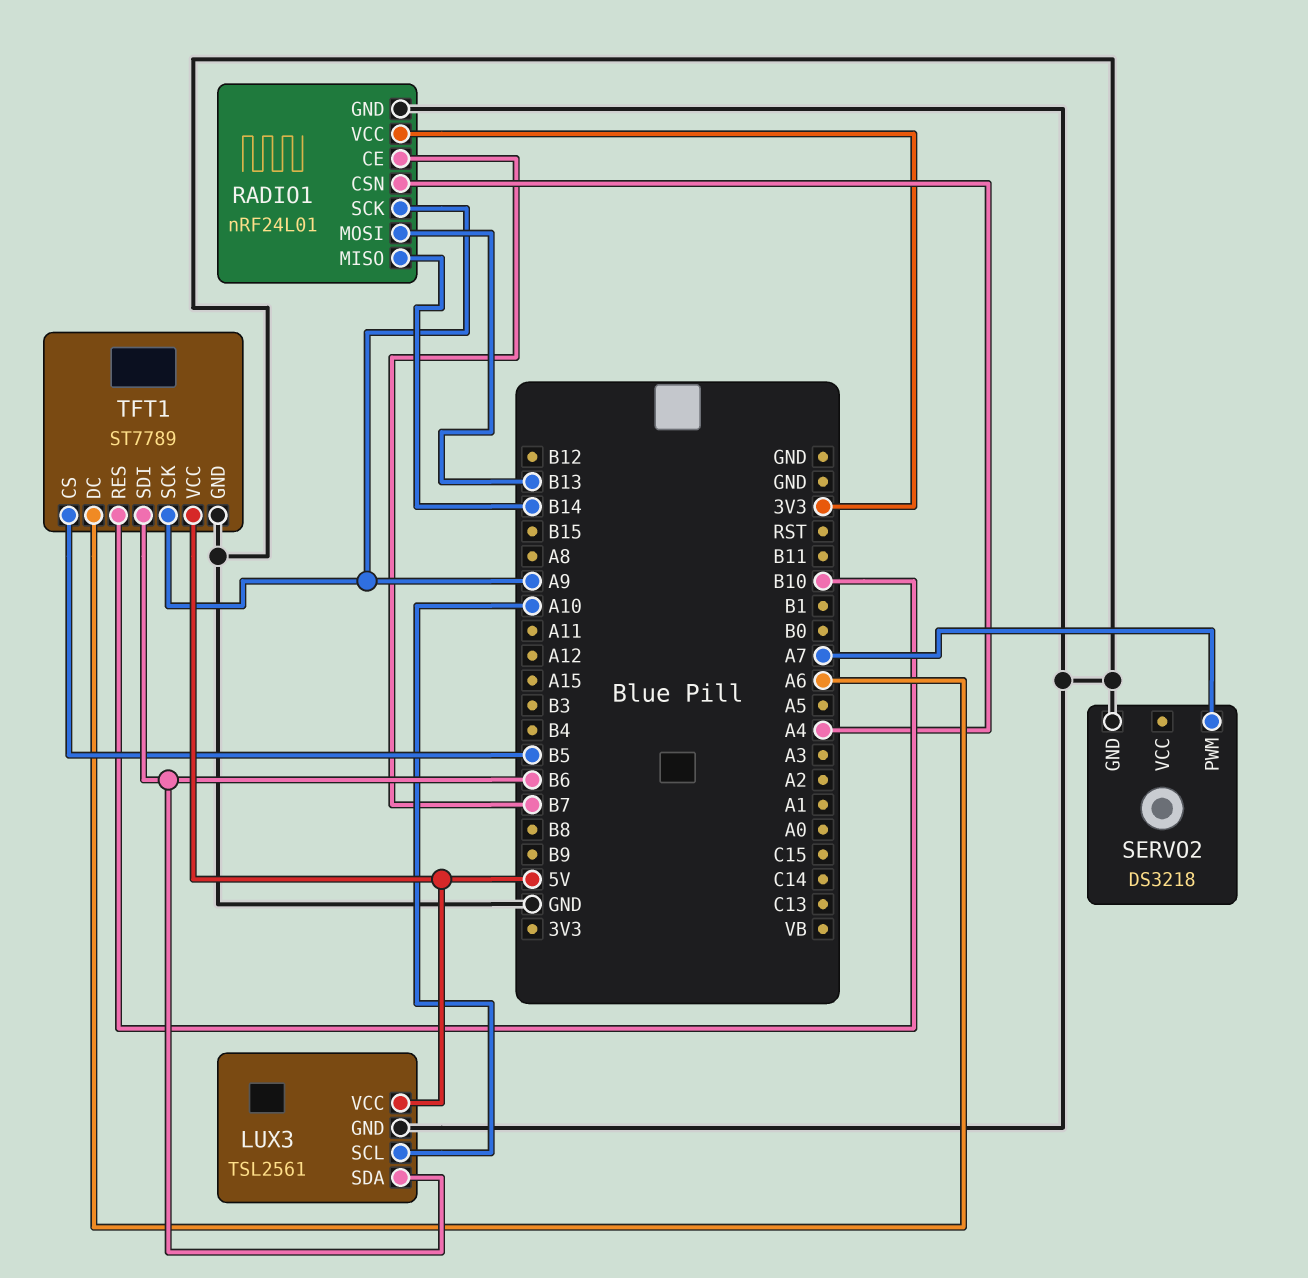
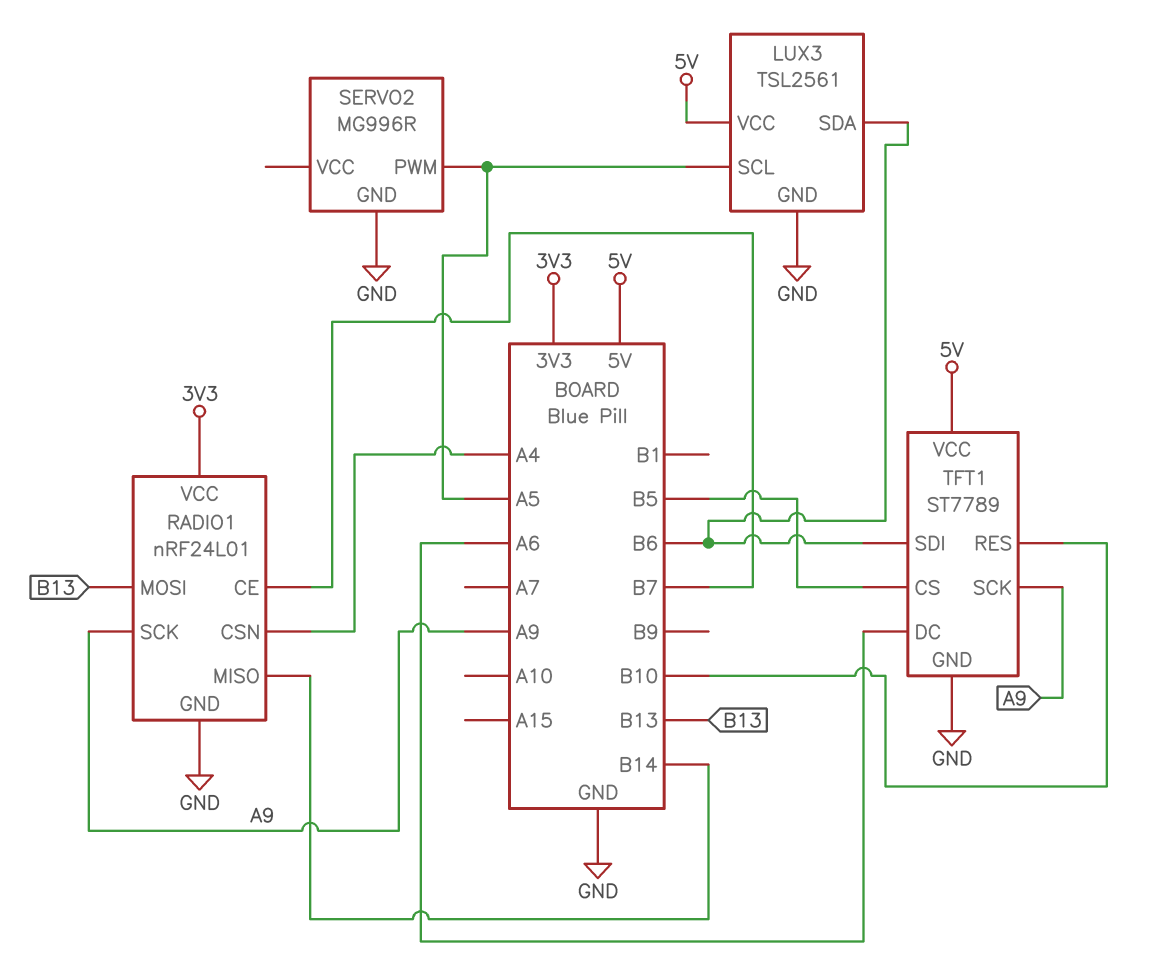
LUX3 pin SCL: A10 -> A5
SERVO2: DS3218 -> MG996R
SERVO2 pin PWM: A7 -> A5

